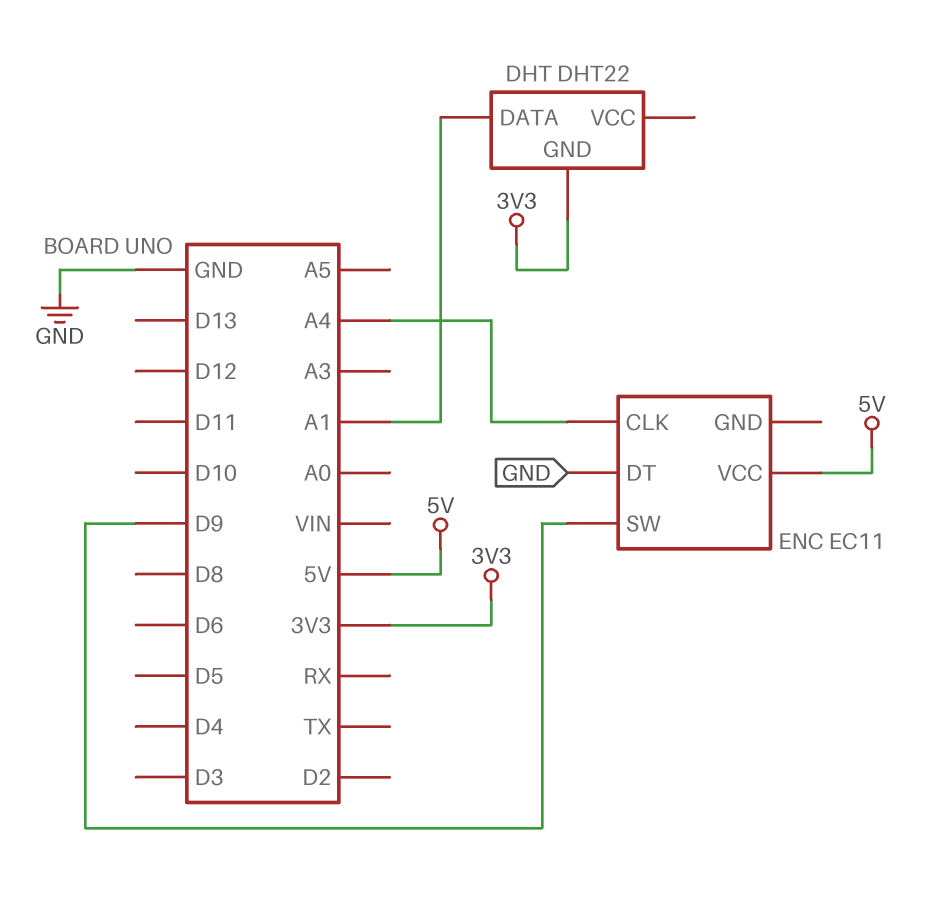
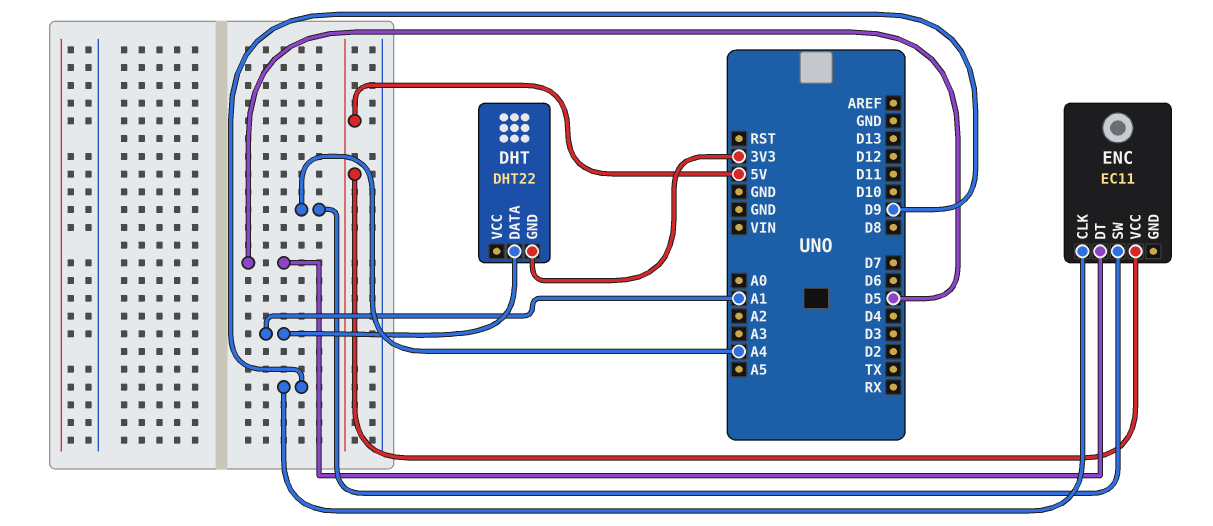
ENC pin CLK: A4 -> D9
ENC pin DT: GND -> D5
ENC pin SW: D9 -> A4

